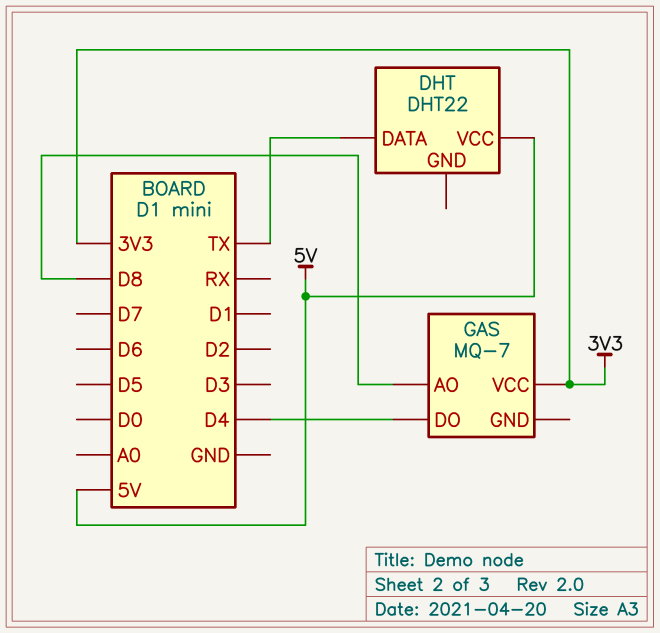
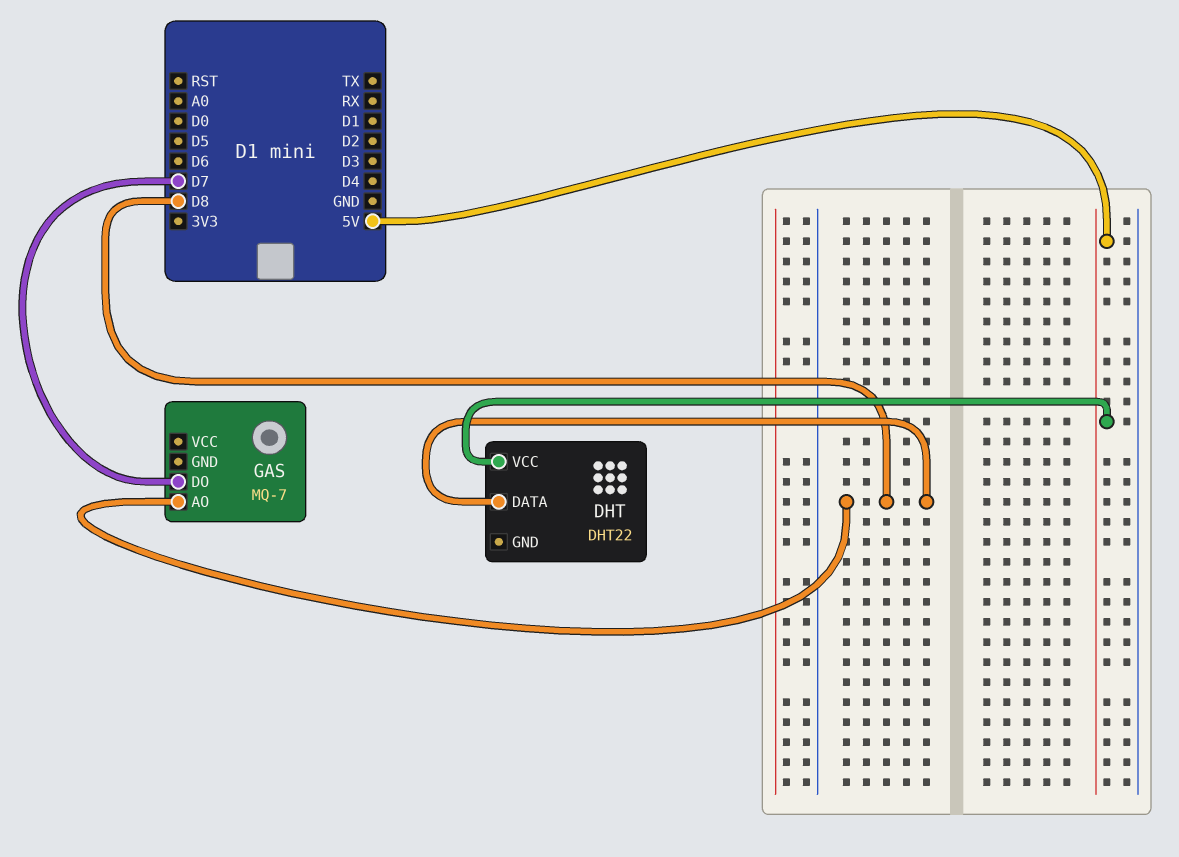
DHT pin DATA: TX -> D8
GAS pin DO: D4 -> D7
GAS pin VCC: 3V3 -> none

